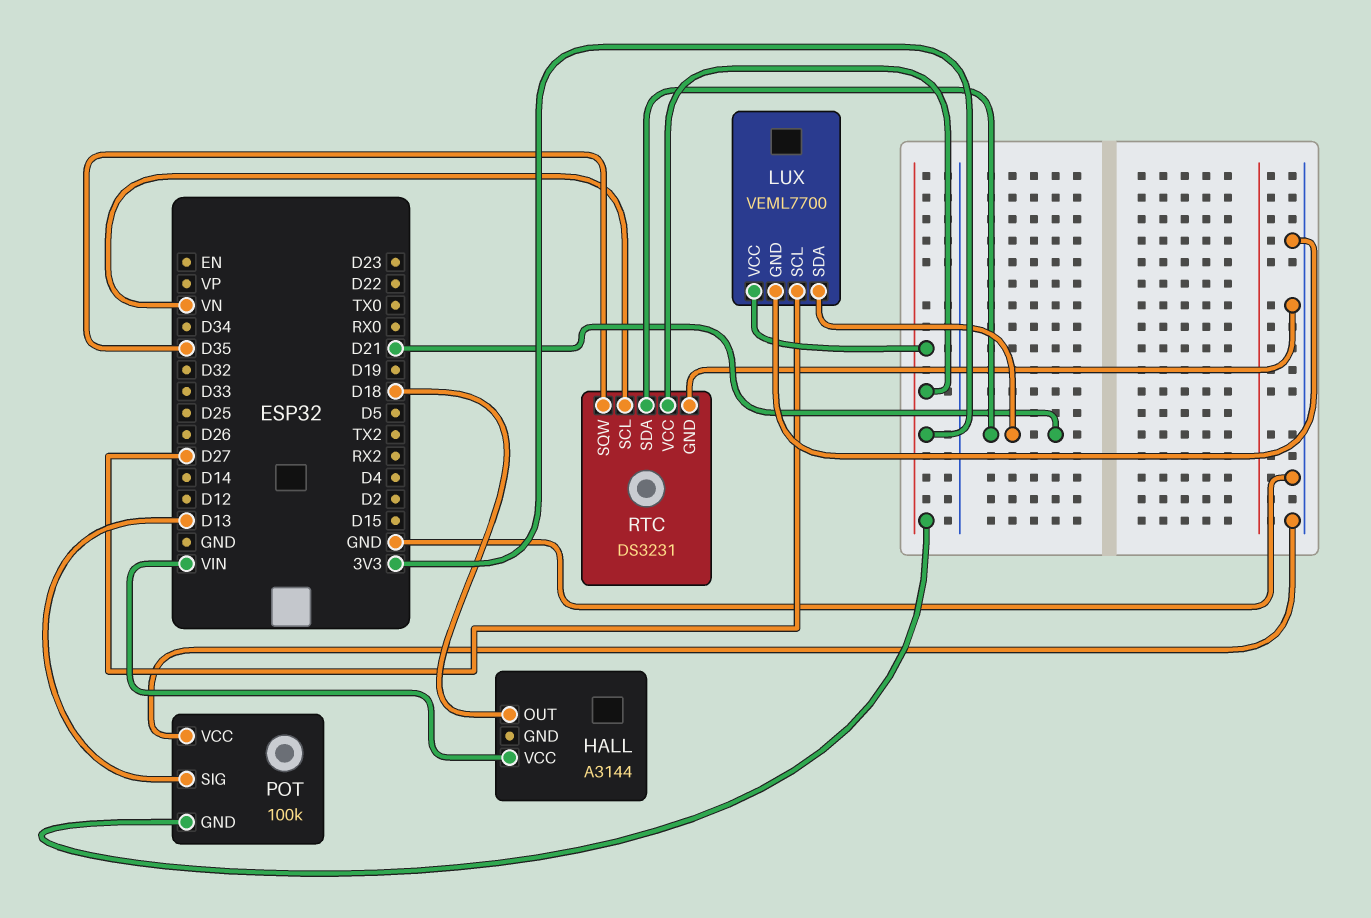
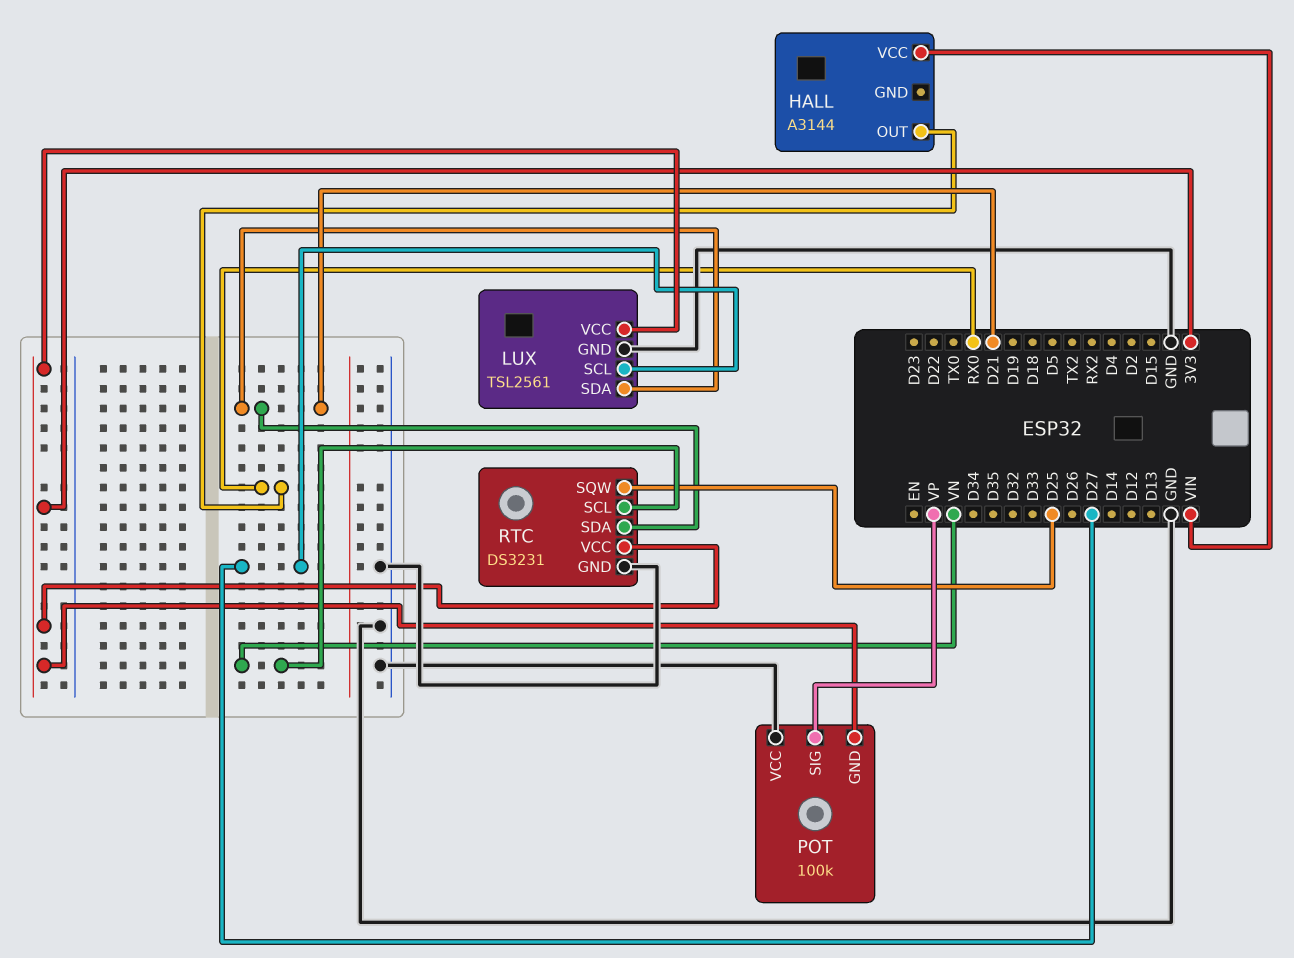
HALL pin OUT: D18 -> RX0
LUX: VEML7700 -> TSL2561
POT pin SIG: D13 -> VP
RTC pin SQW: D35 -> D25

